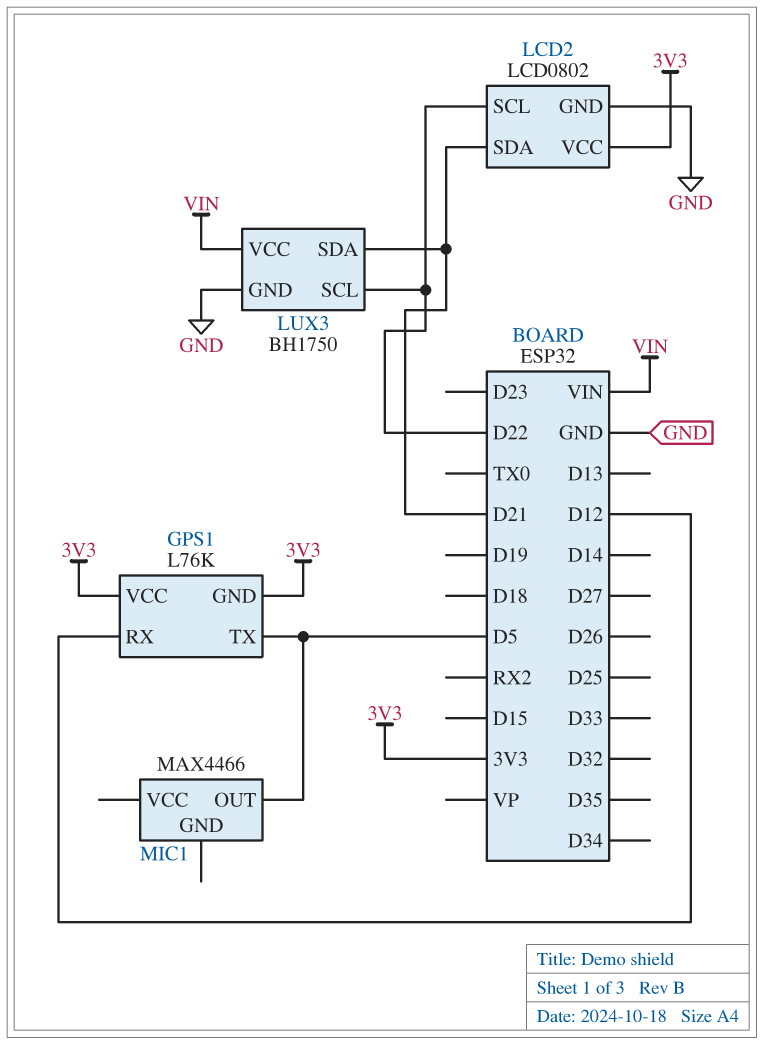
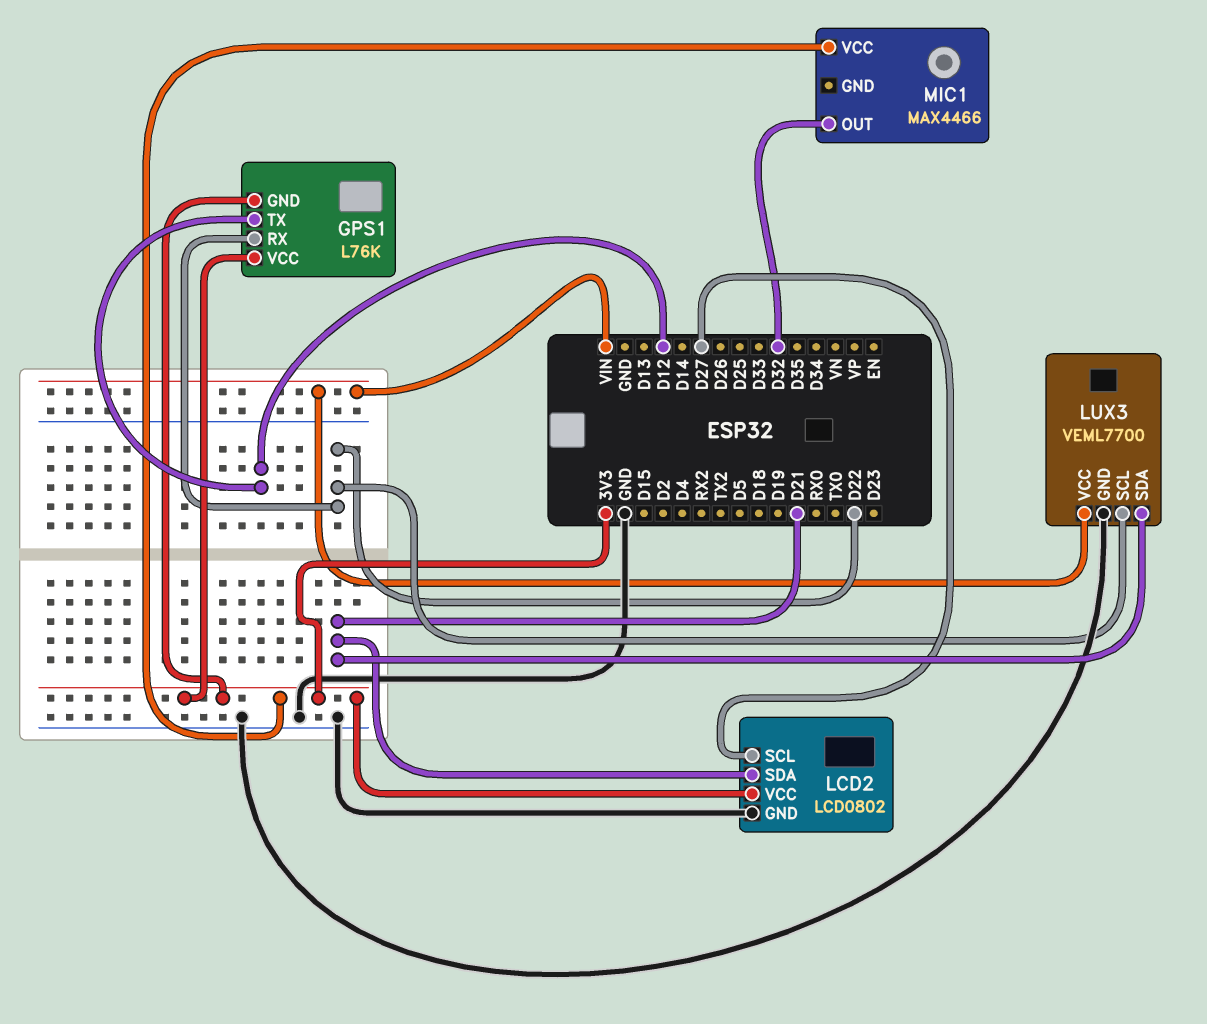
GPS1 pin RX: D12 -> D22
GPS1 pin TX: D5 -> D12
LCD2 pin SCL: D22 -> D27
LUX3: BH1750 -> VEML7700
MIC1 pin OUT: D5 -> D32
MIC1 pin VCC: none -> 3V3

